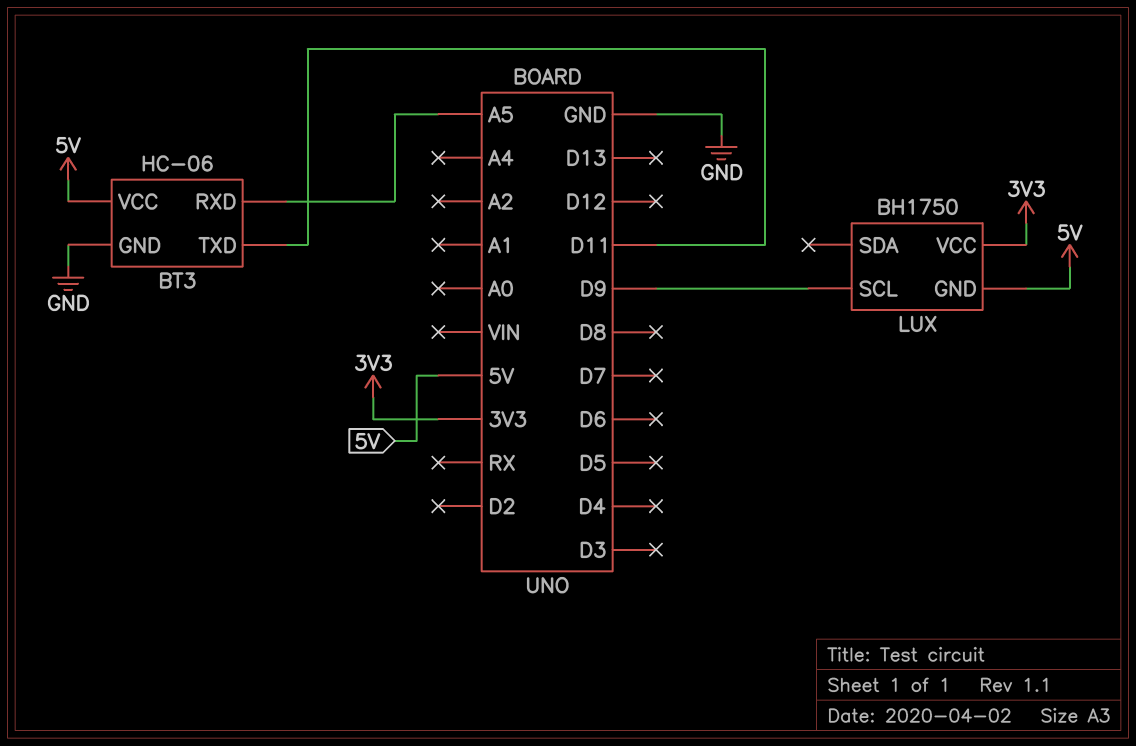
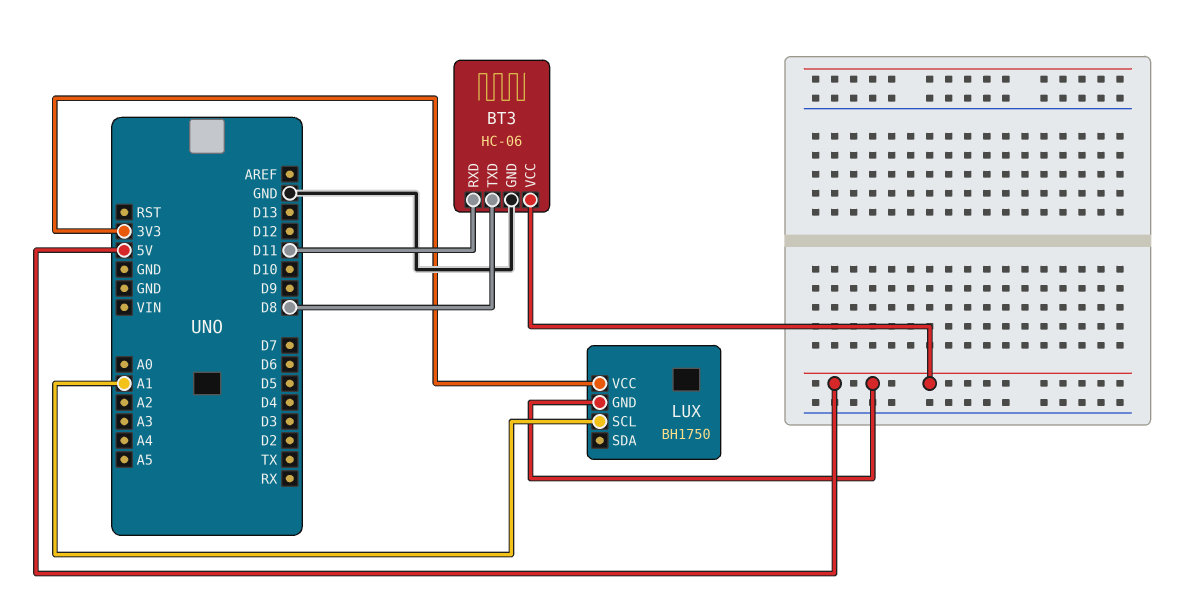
BT3 pin RXD: A5 -> D11
BT3 pin TXD: D11 -> D8
LUX pin SCL: D9 -> A1

